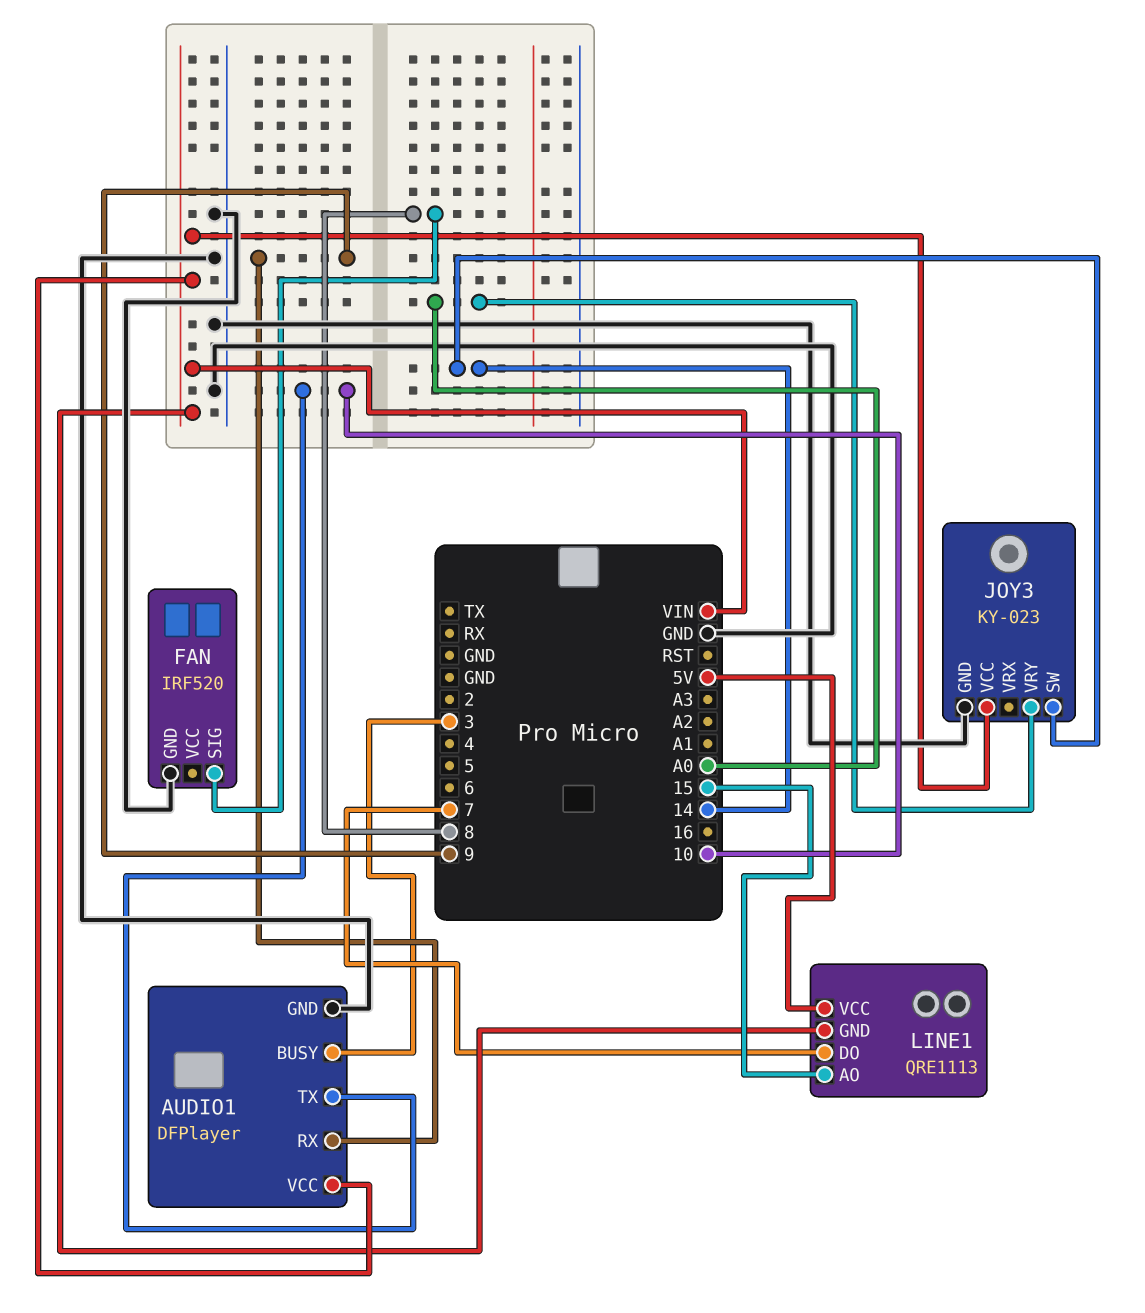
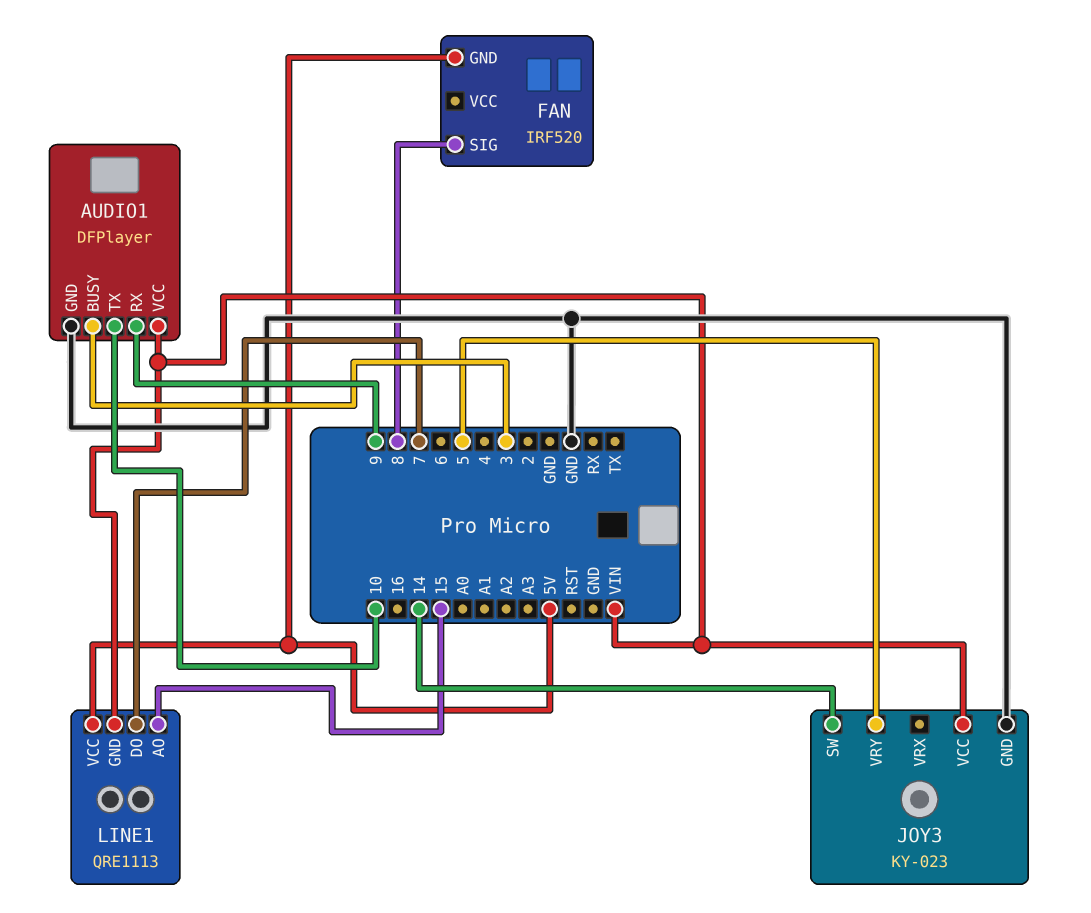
FAN pin GND: GND -> 5V
JOY3 pin VRY: A0 -> 5

